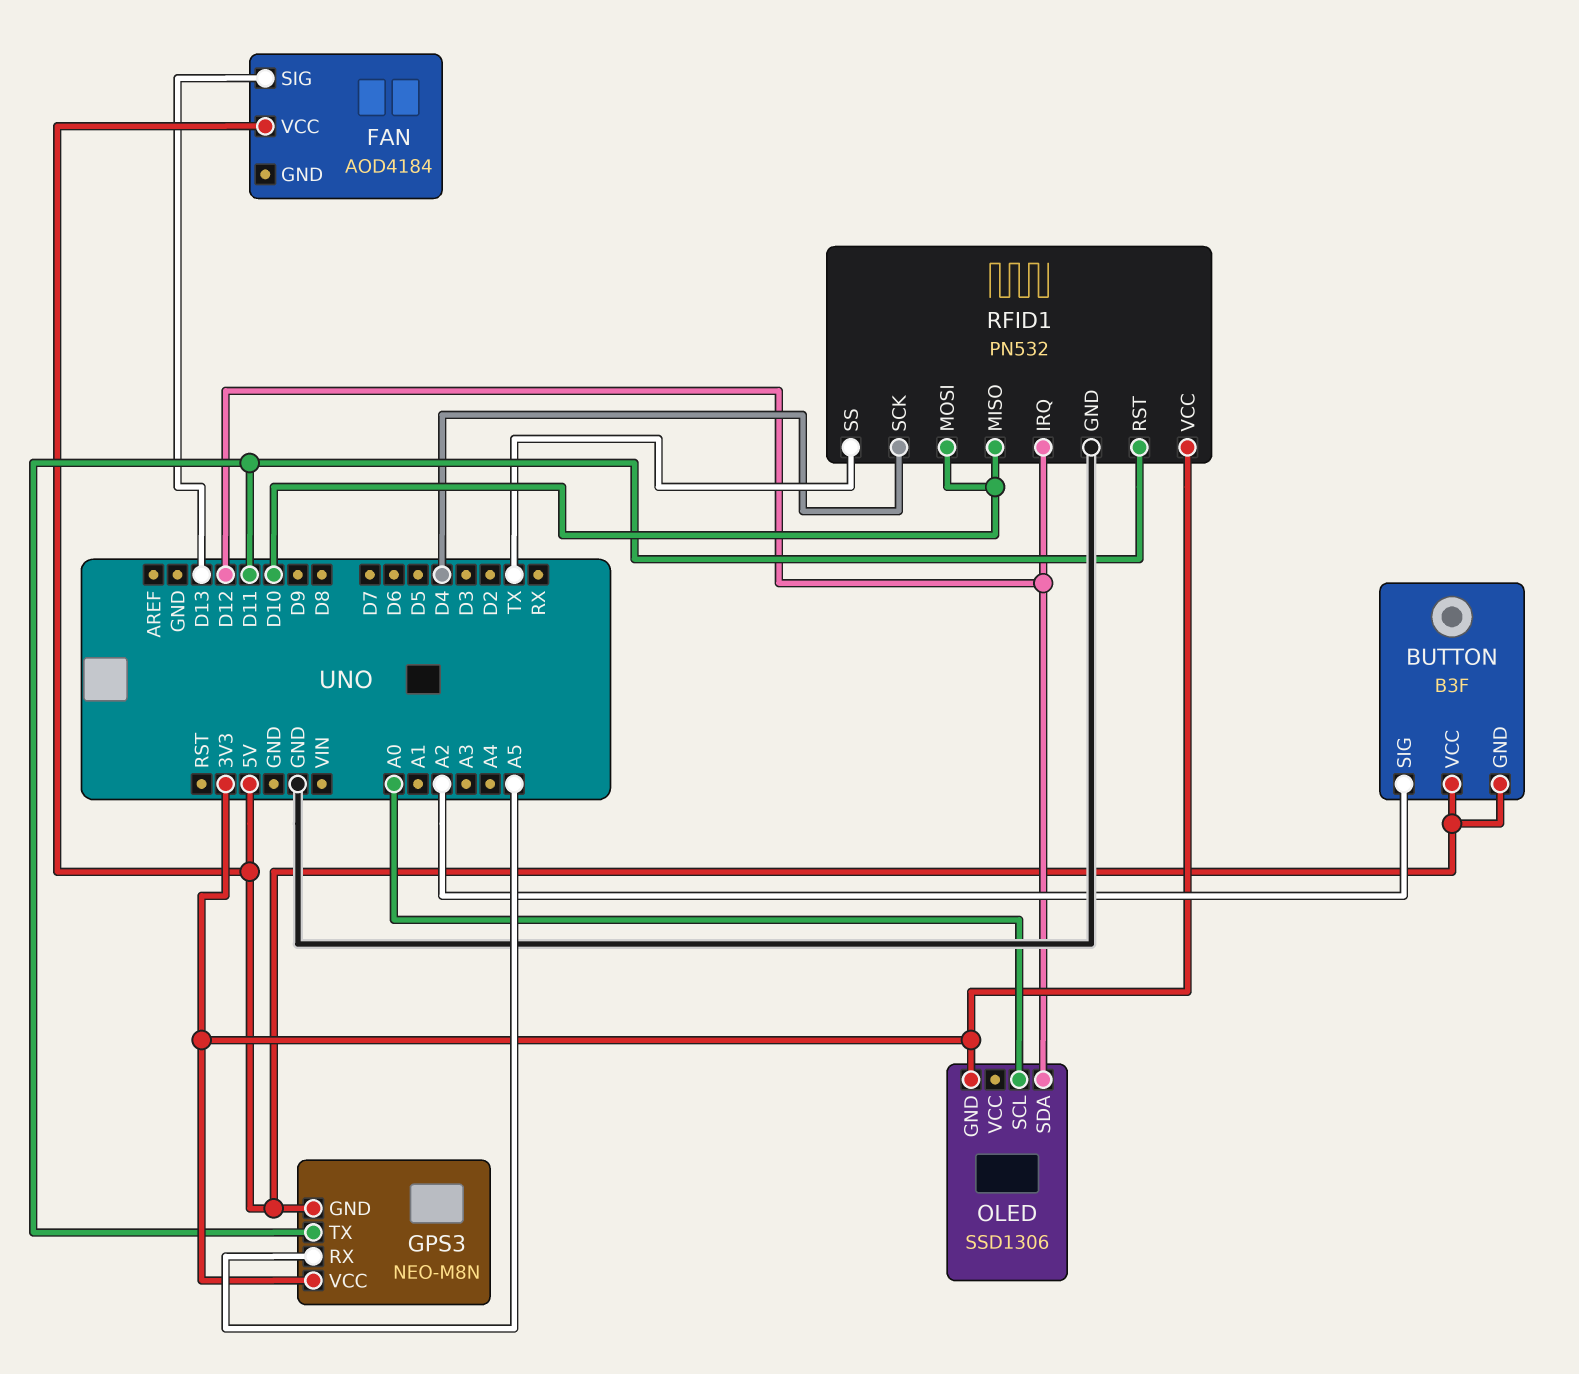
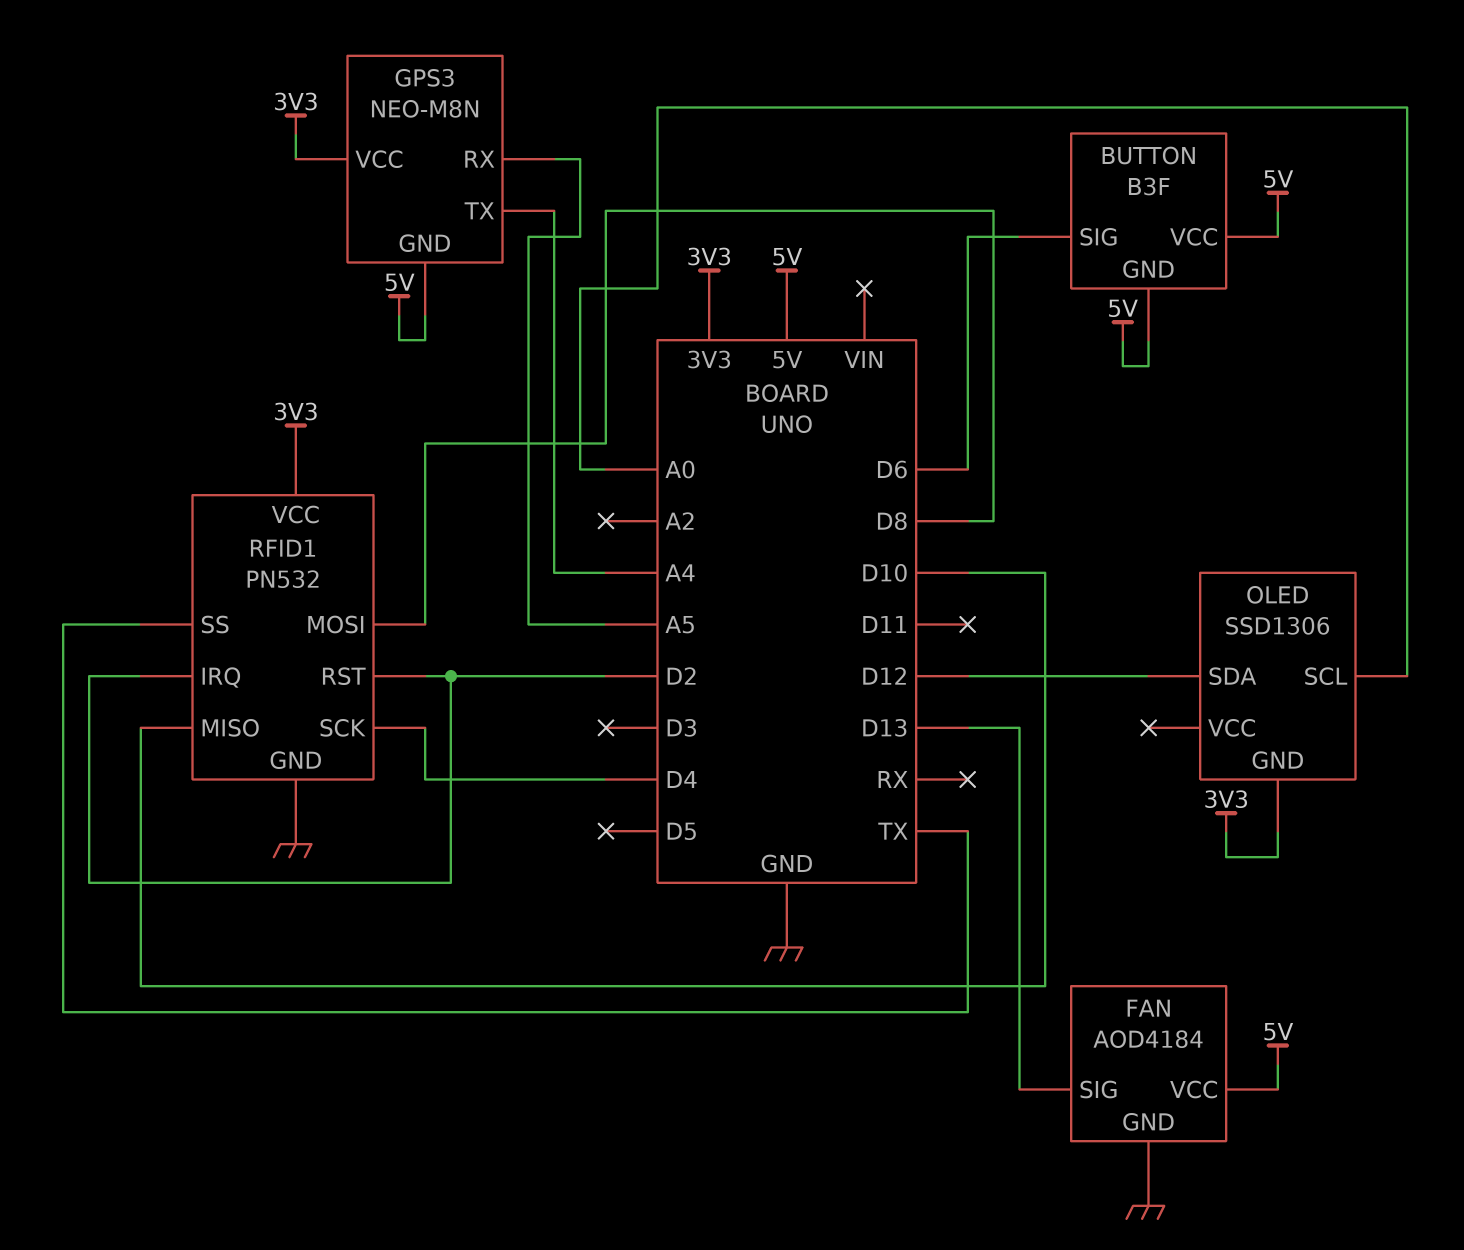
BUTTON pin SIG: A2 -> D6
FAN pin GND: none -> GND
GPS3 pin TX: D11 -> A4
RFID1 pin IRQ: D12 -> D2
RFID1 pin MOSI: D10 -> D8
RFID1 pin RST: D11 -> D2

